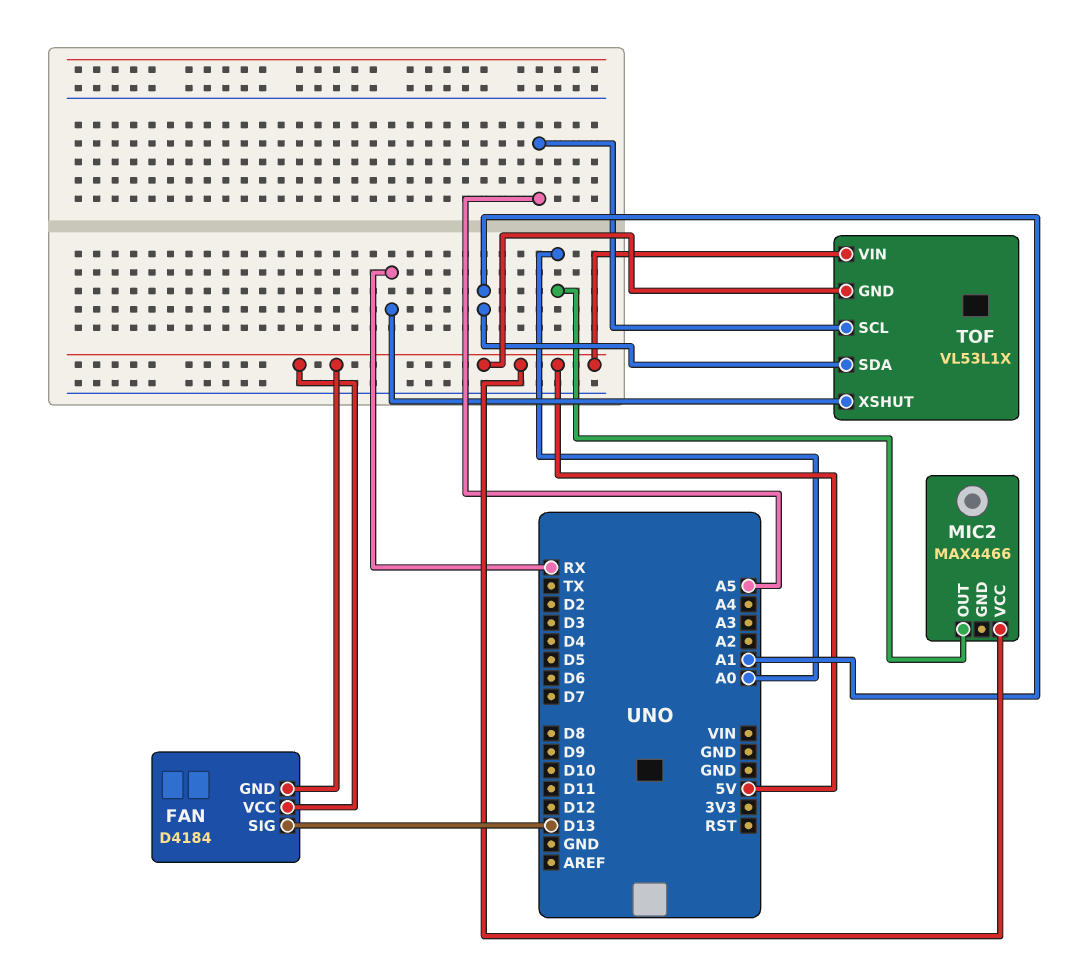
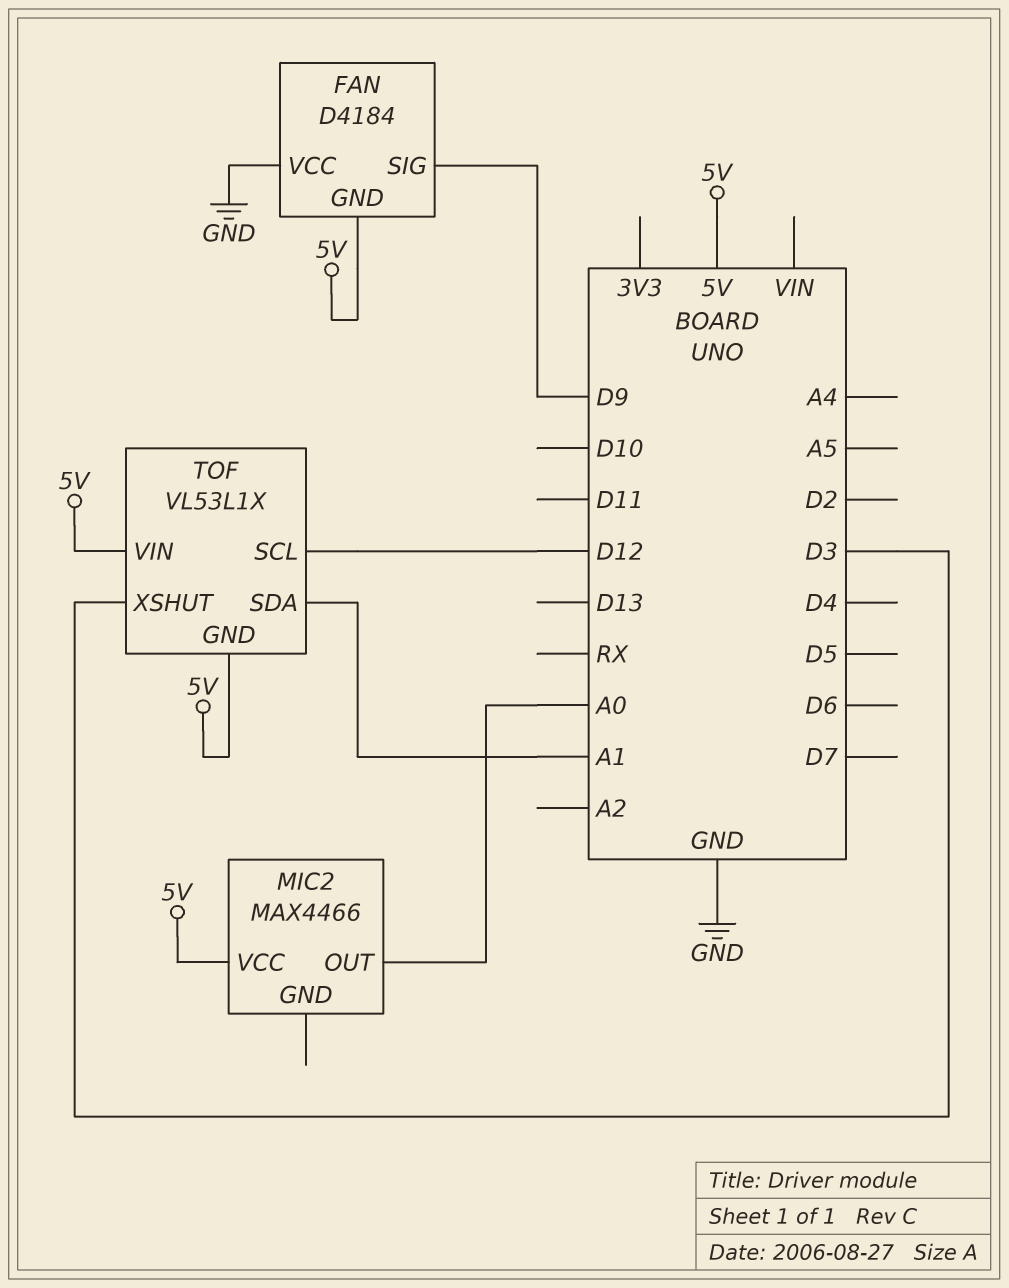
FAN pin SIG: D13 -> D9
FAN pin VCC: 5V -> GND
TOF pin SCL: A5 -> D12
TOF pin XSHUT: RX -> D3

